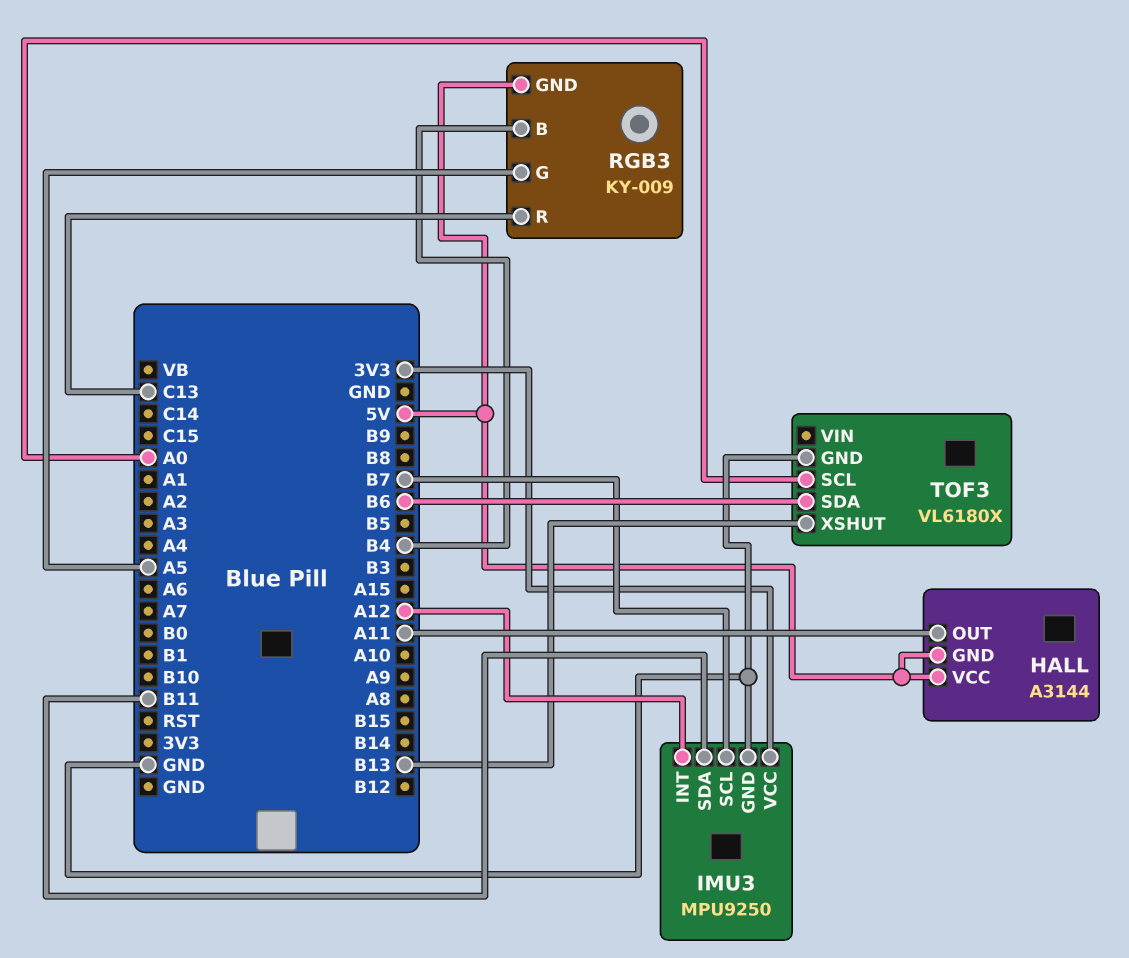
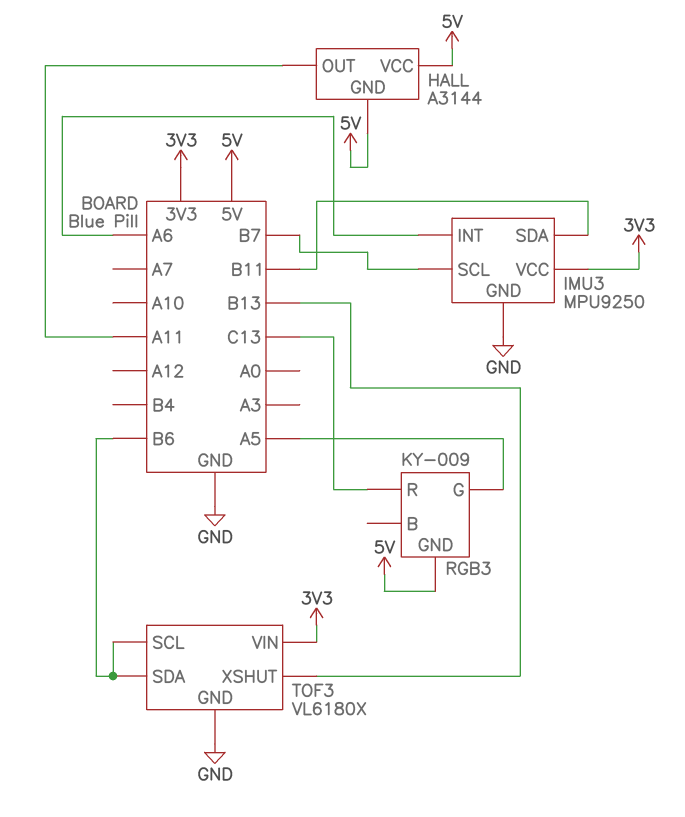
IMU3 pin INT: A12 -> A6
RGB3 pin B: B4 -> none
TOF3 pin SCL: A0 -> B6
TOF3 pin VIN: none -> 3V3

